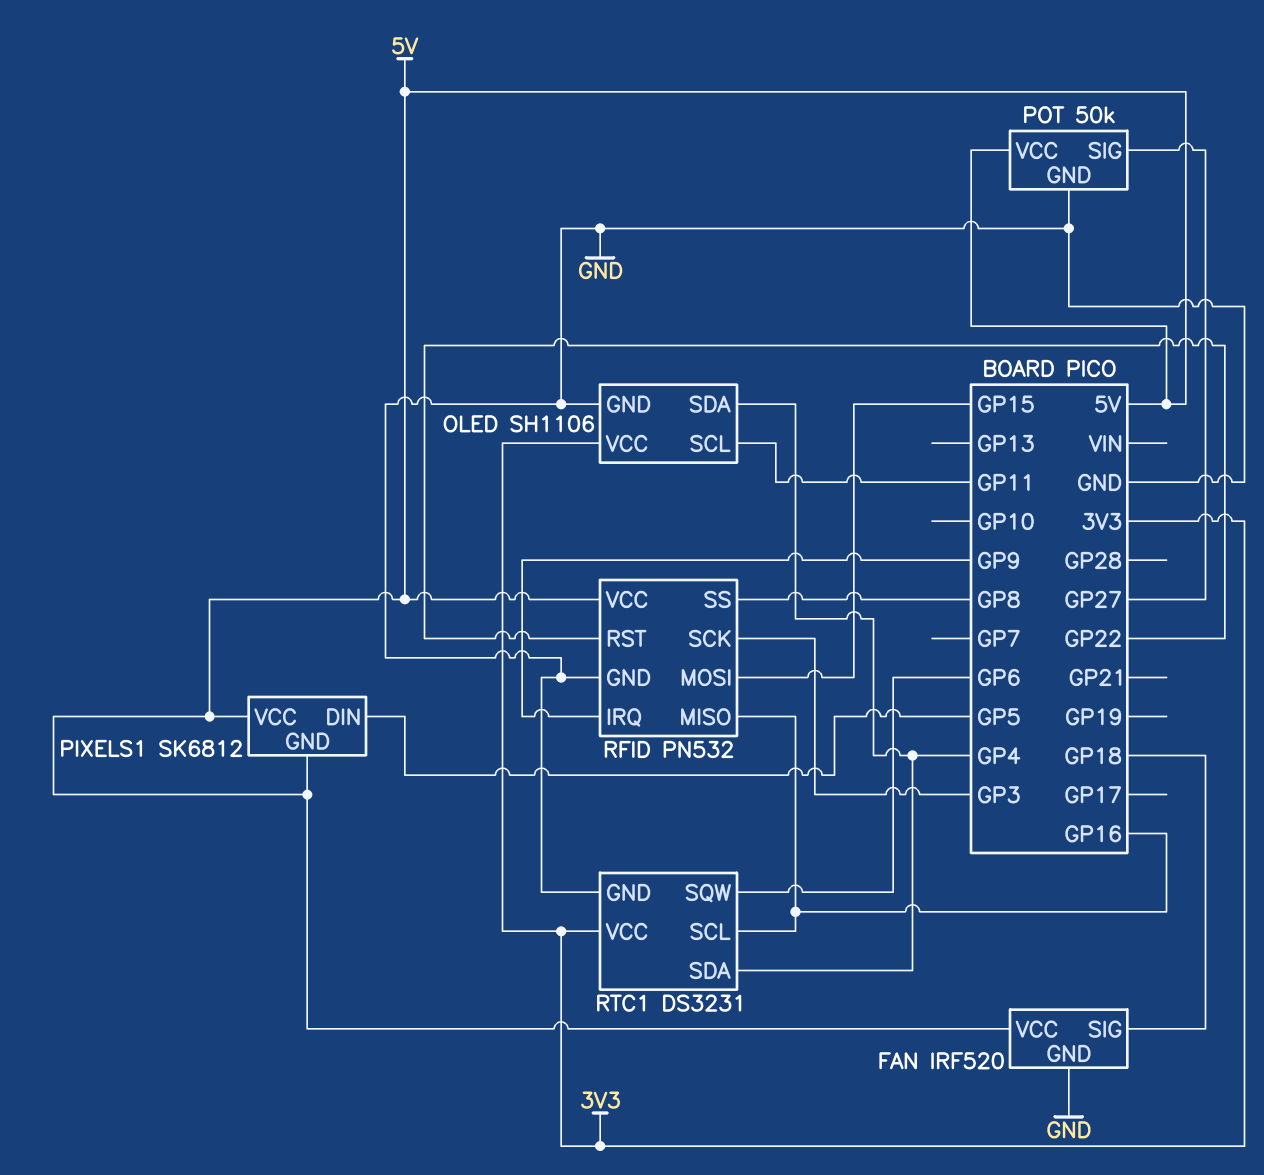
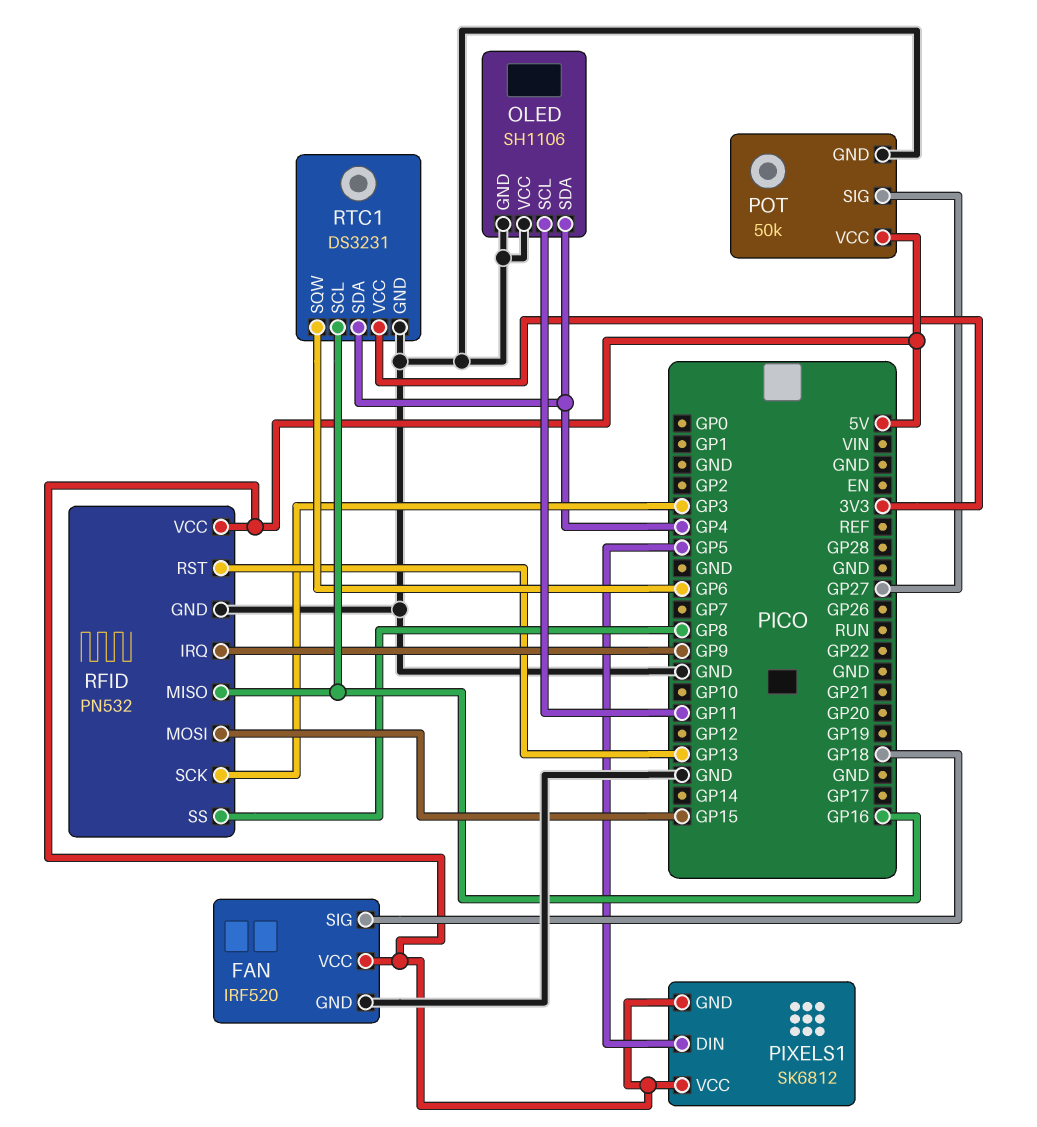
OLED pin VCC: 3V3 -> GND
RFID pin RST: GP22 -> GP13

